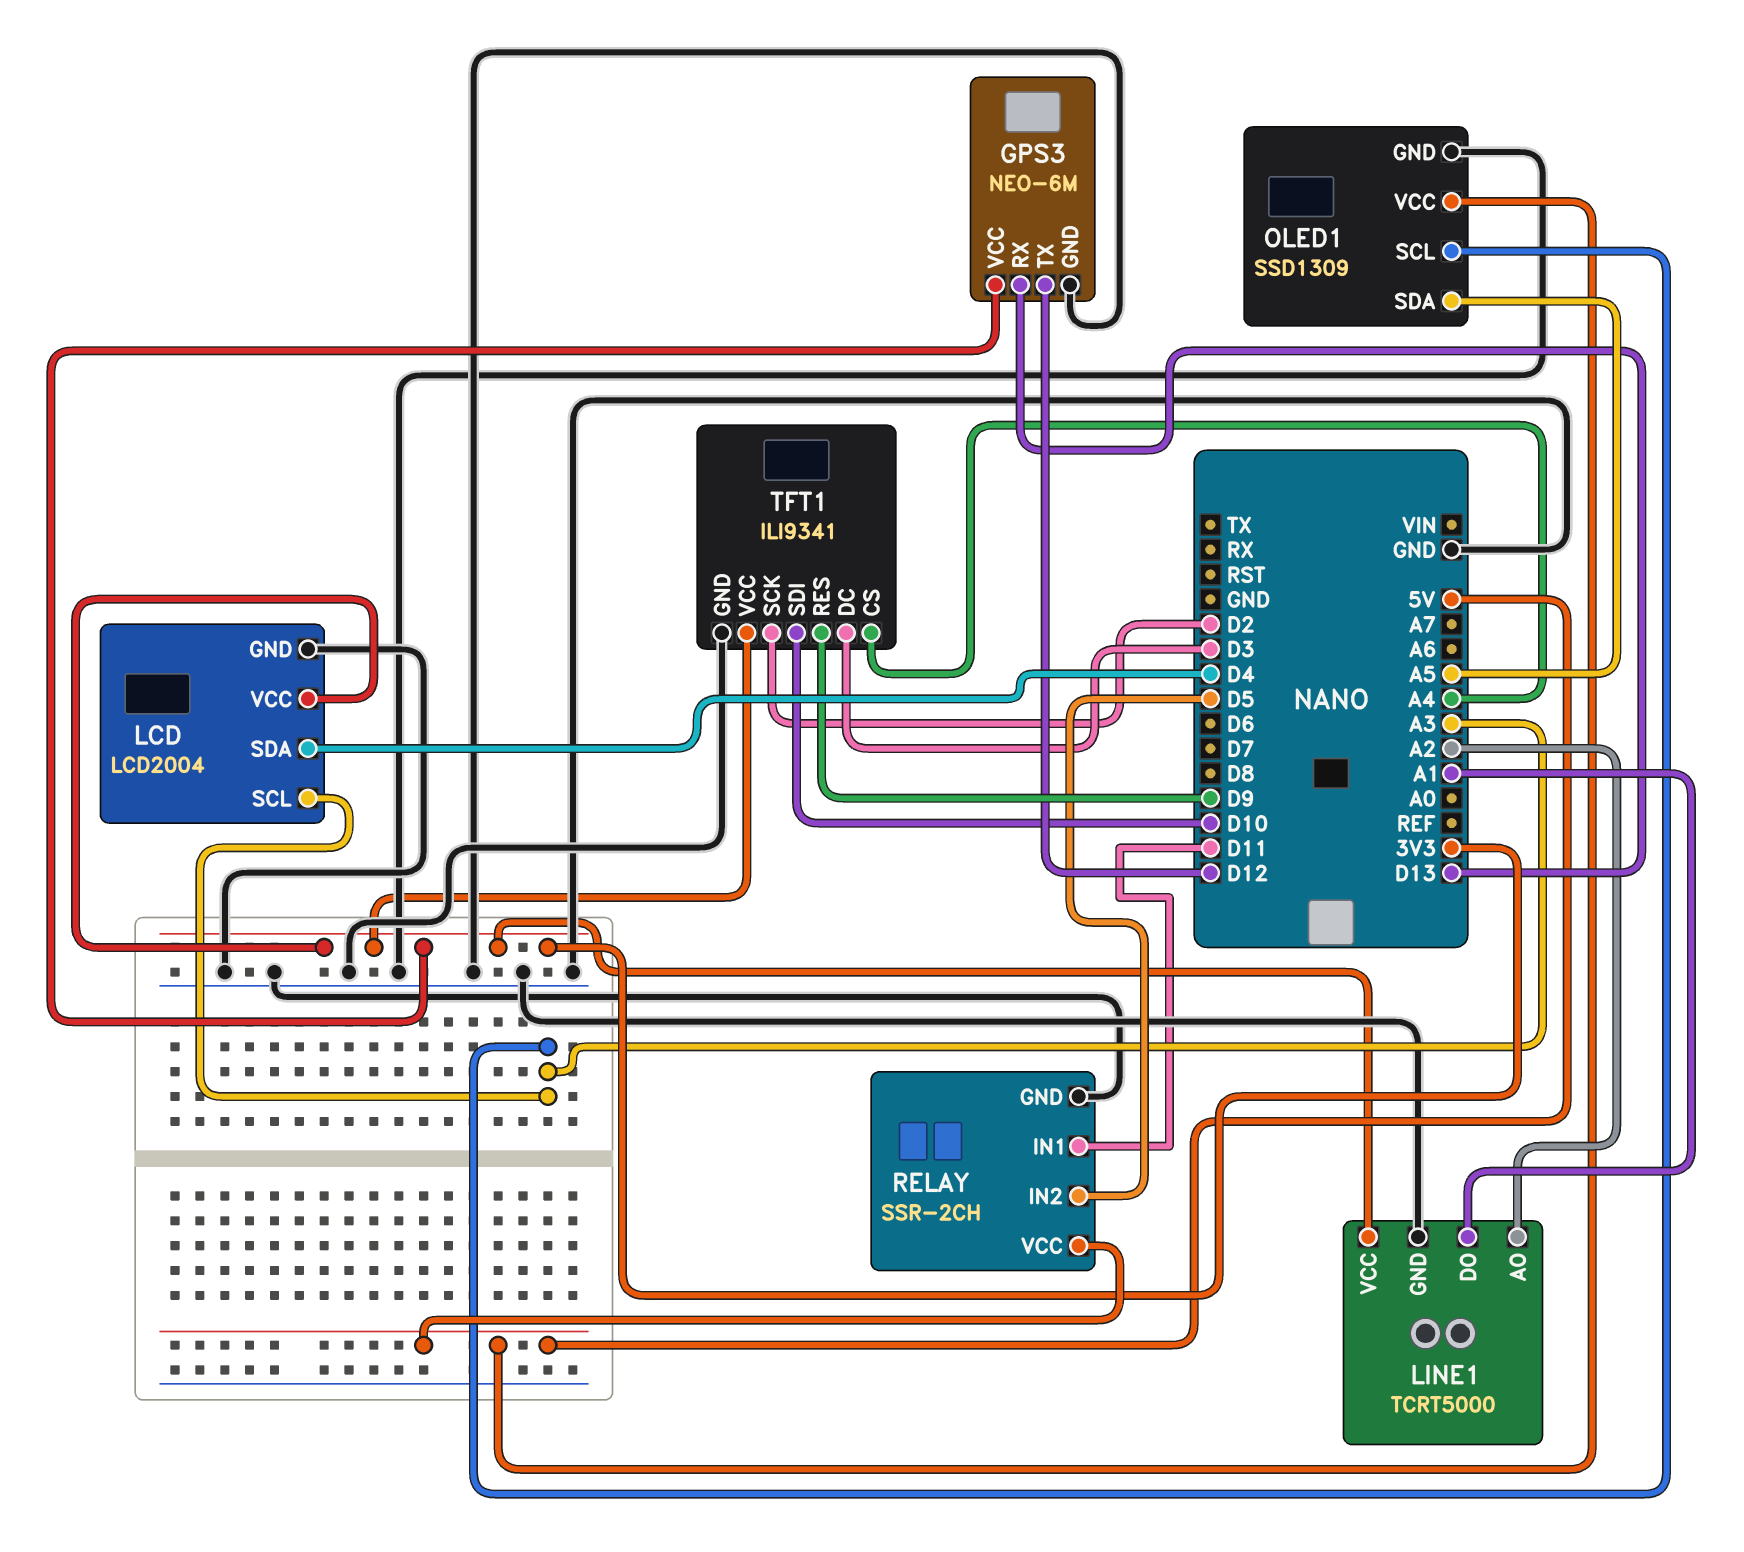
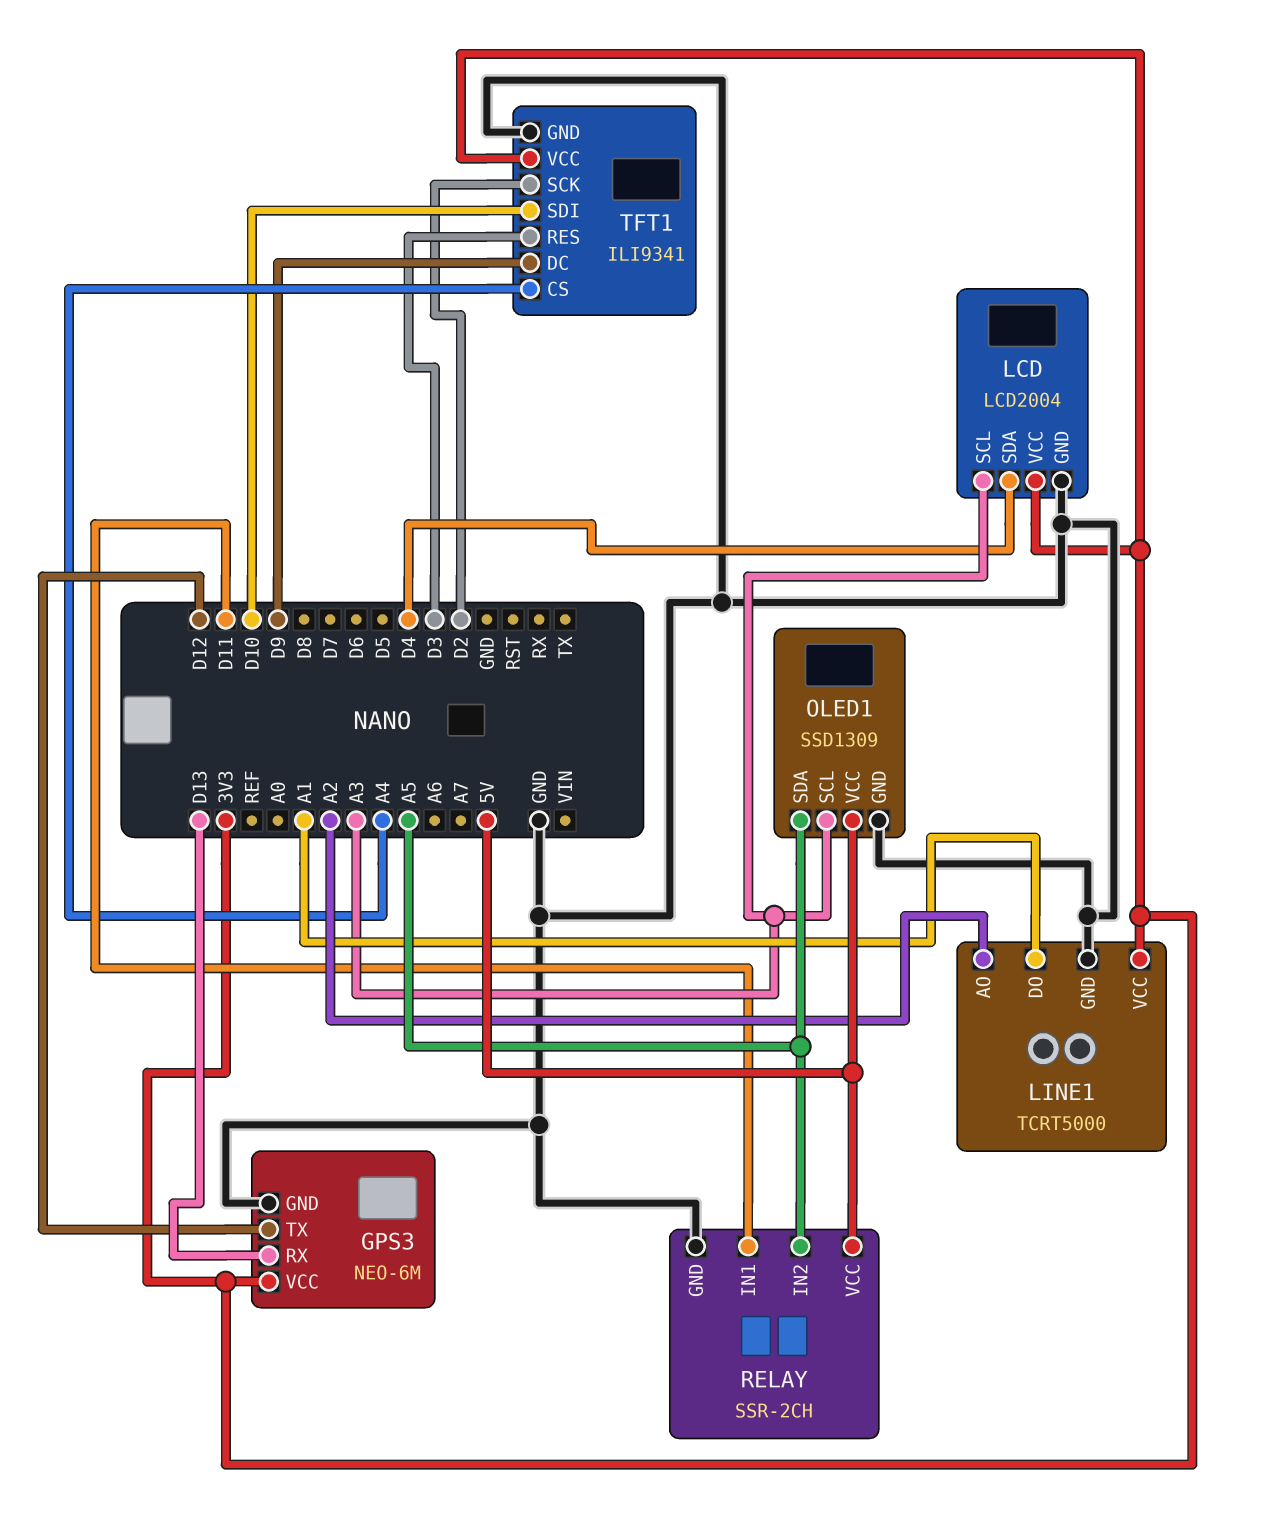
RELAY pin IN2: D5 -> A5
TFT1 pin DC: D3 -> D9
TFT1 pin RES: D9 -> D3

